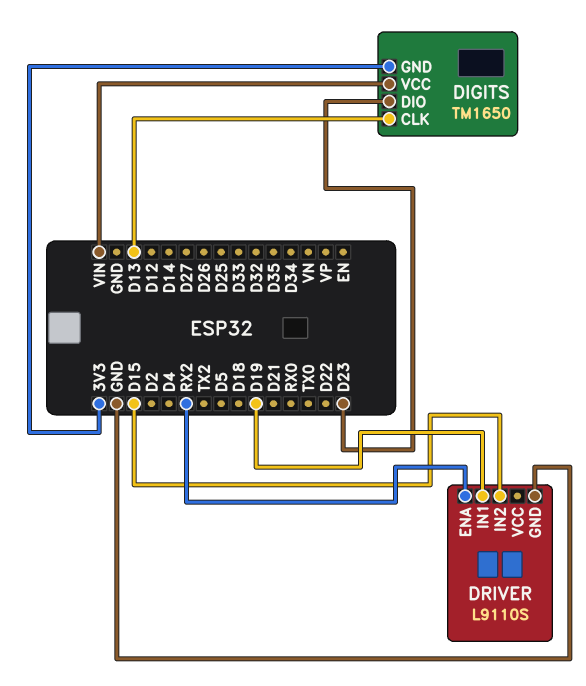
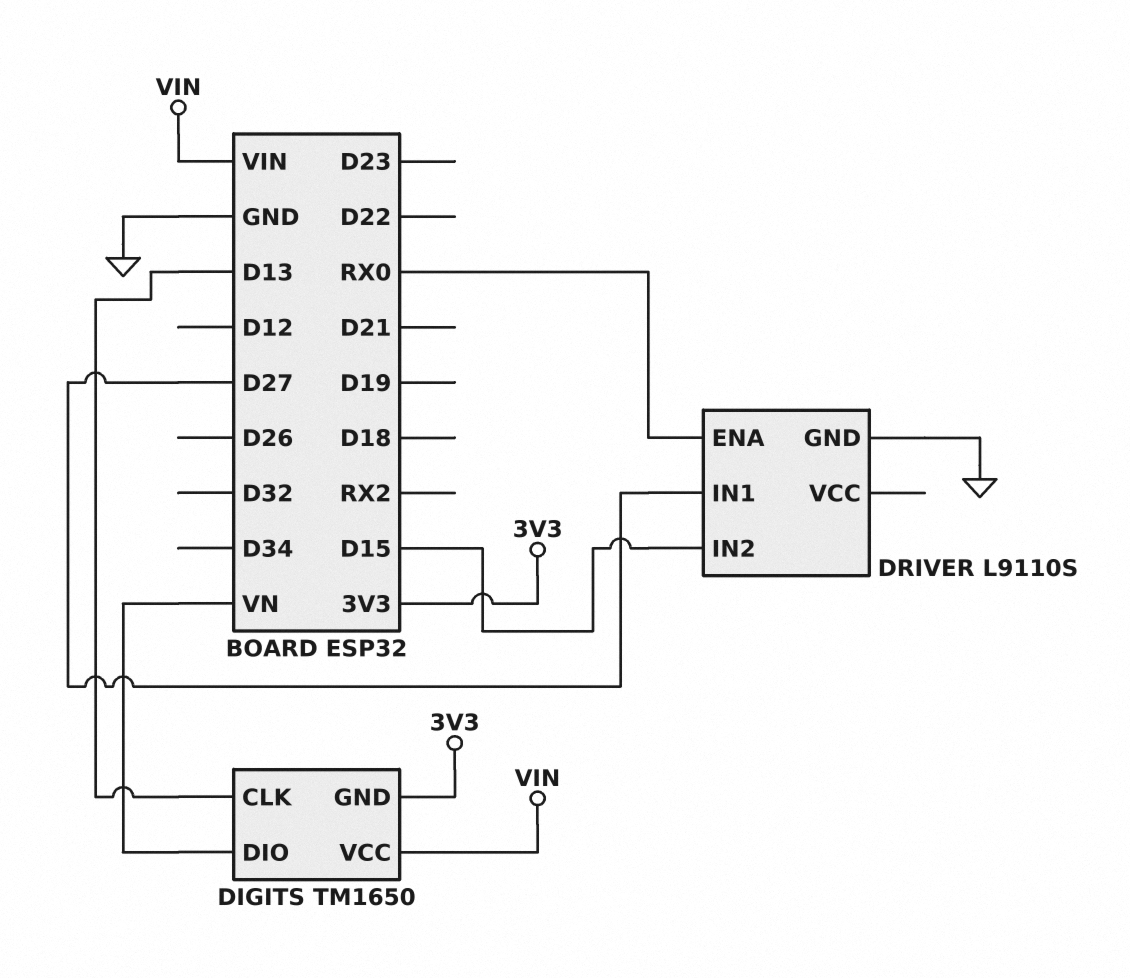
DIGITS pin DIO: D23 -> VN
DRIVER pin ENA: RX2 -> RX0
DRIVER pin IN1: D19 -> D27

